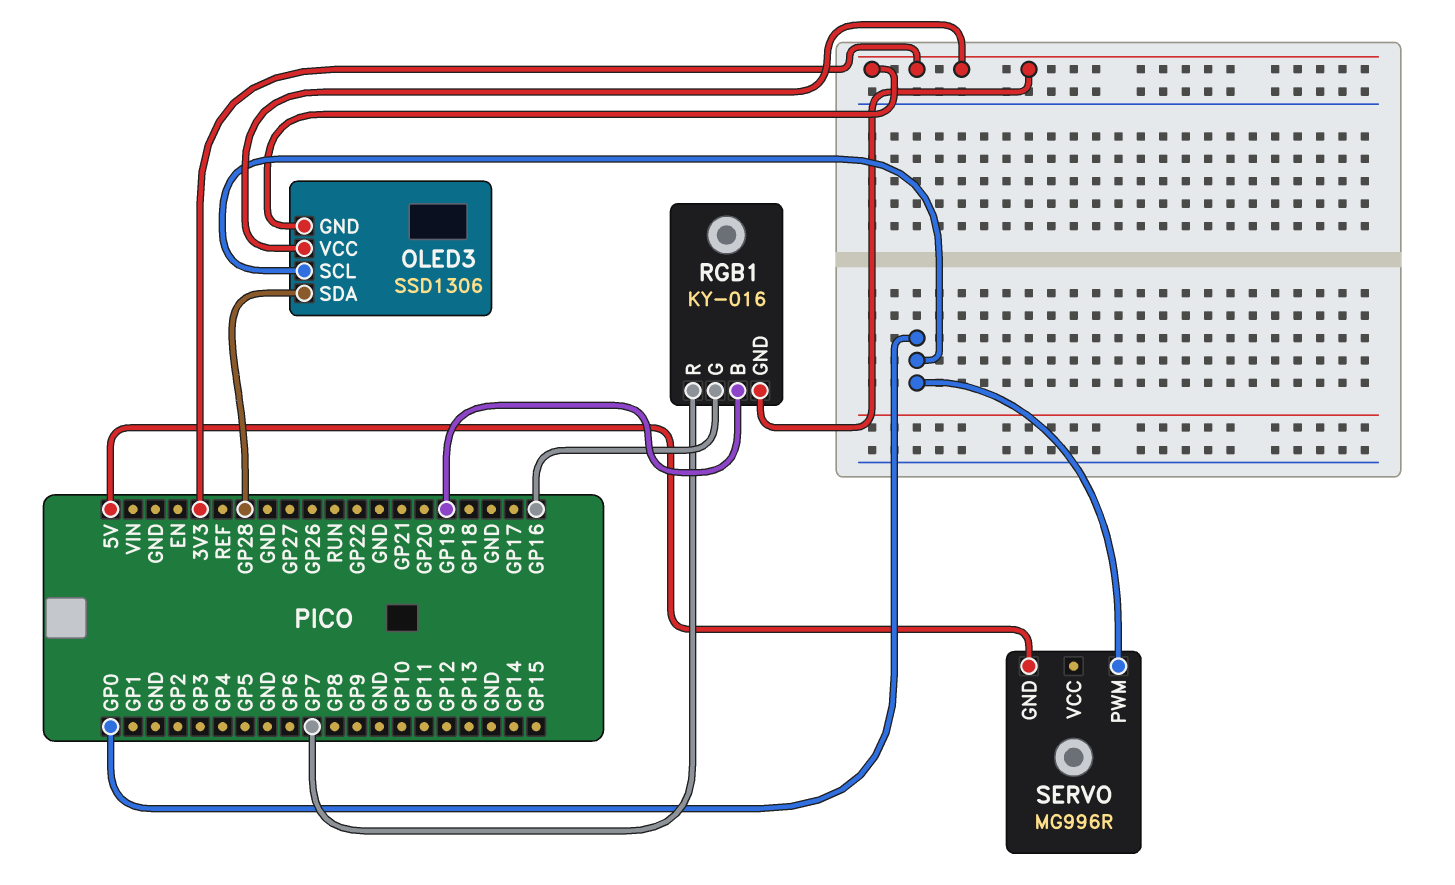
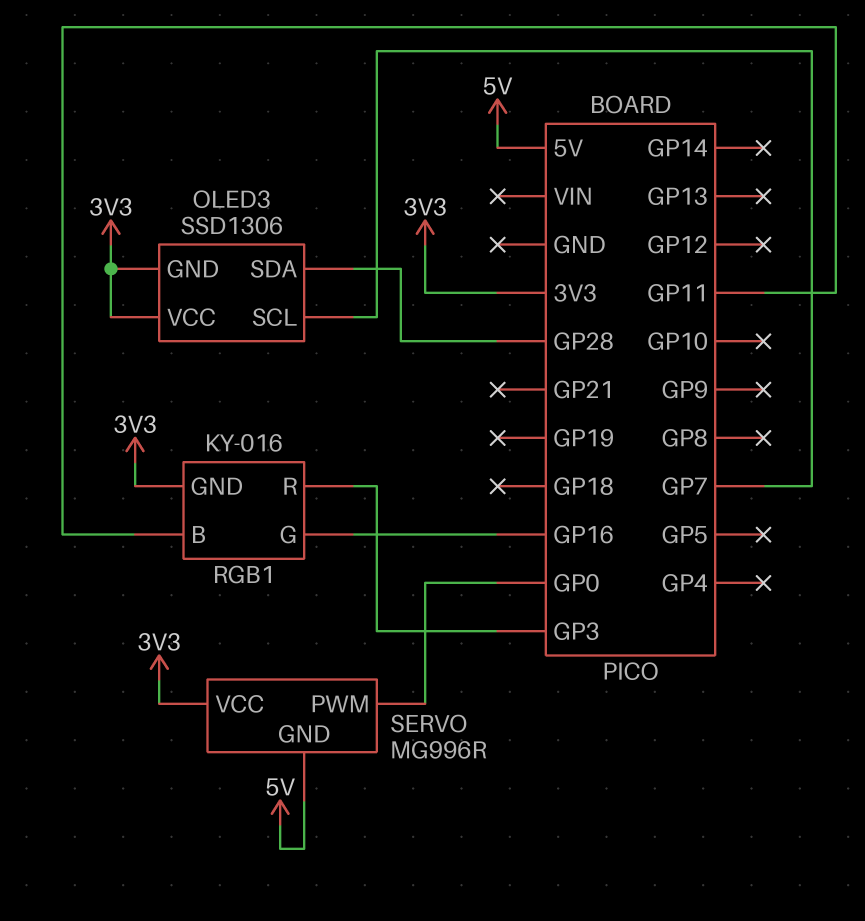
OLED3 pin SCL: GP0 -> GP7
RGB1 pin B: GP19 -> GP11
RGB1 pin R: GP7 -> GP3
SERVO pin VCC: none -> 3V3

